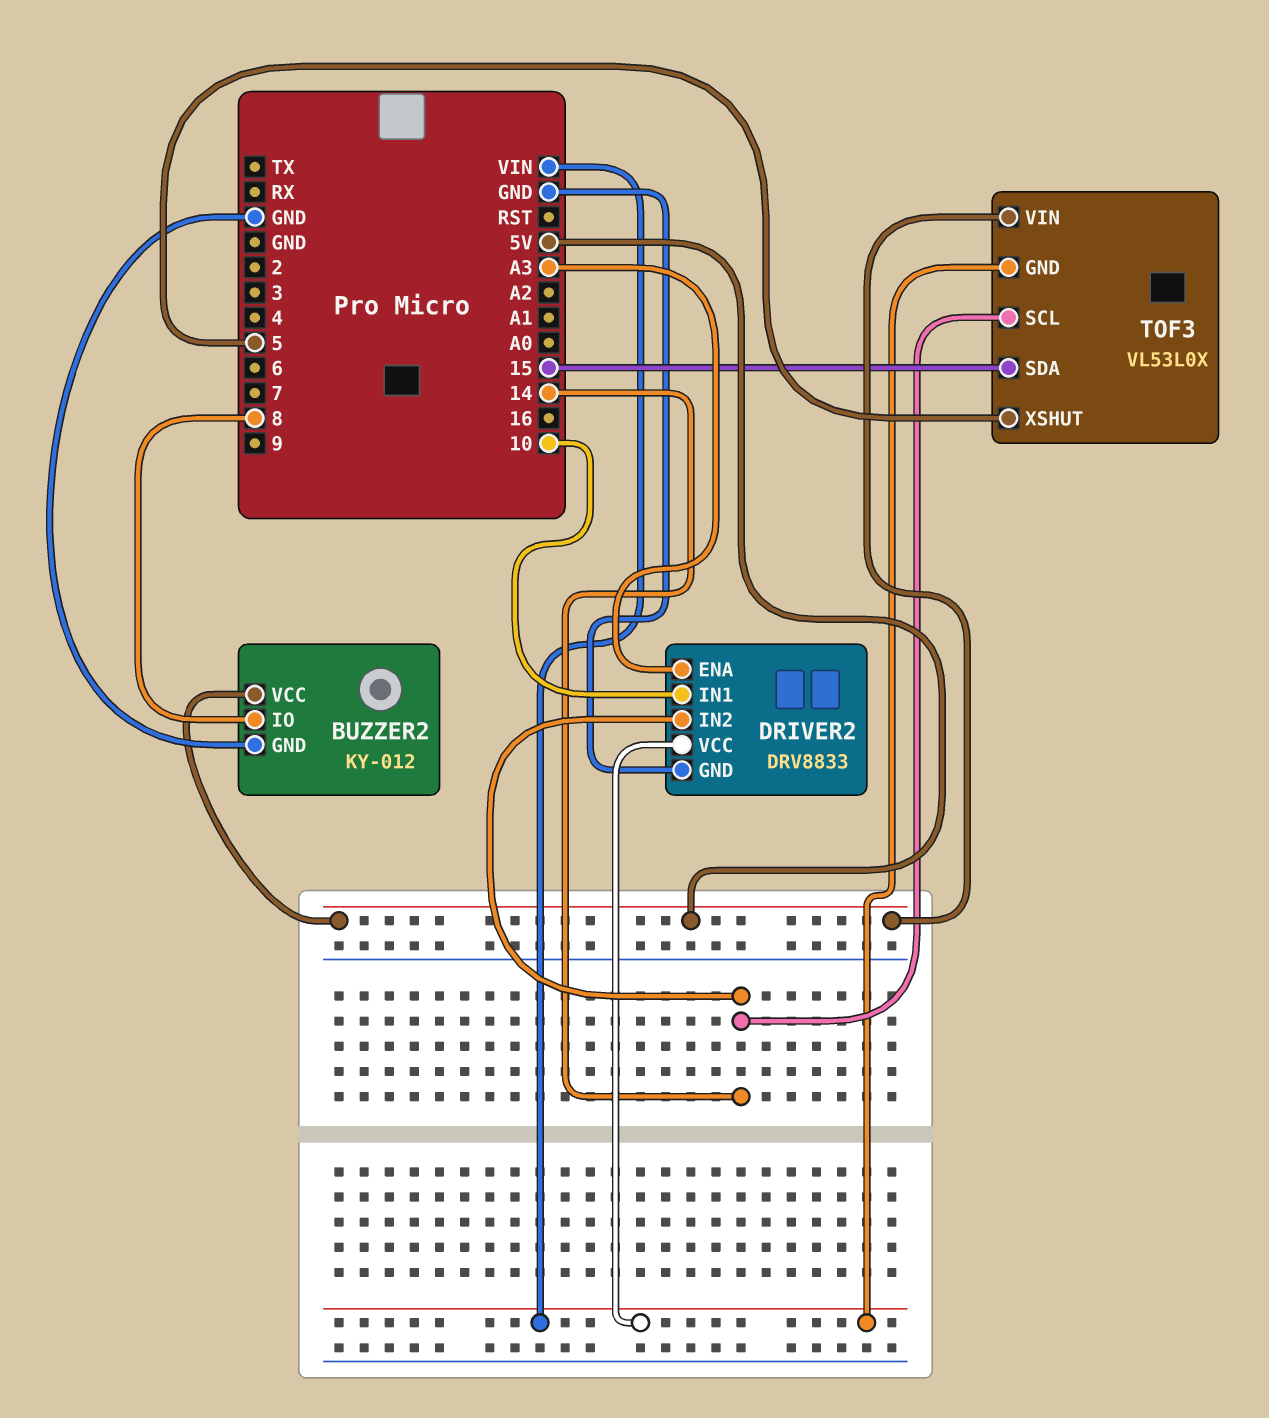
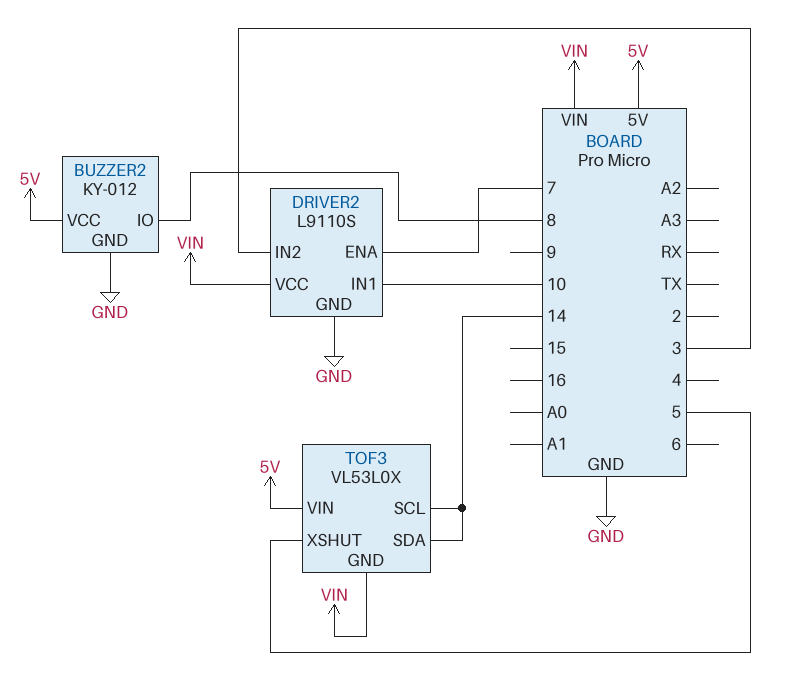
DRIVER2: DRV8833 -> L9110S
DRIVER2 pin ENA: A3 -> 7
DRIVER2 pin IN2: 14 -> 3
TOF3 pin SDA: 15 -> 14

